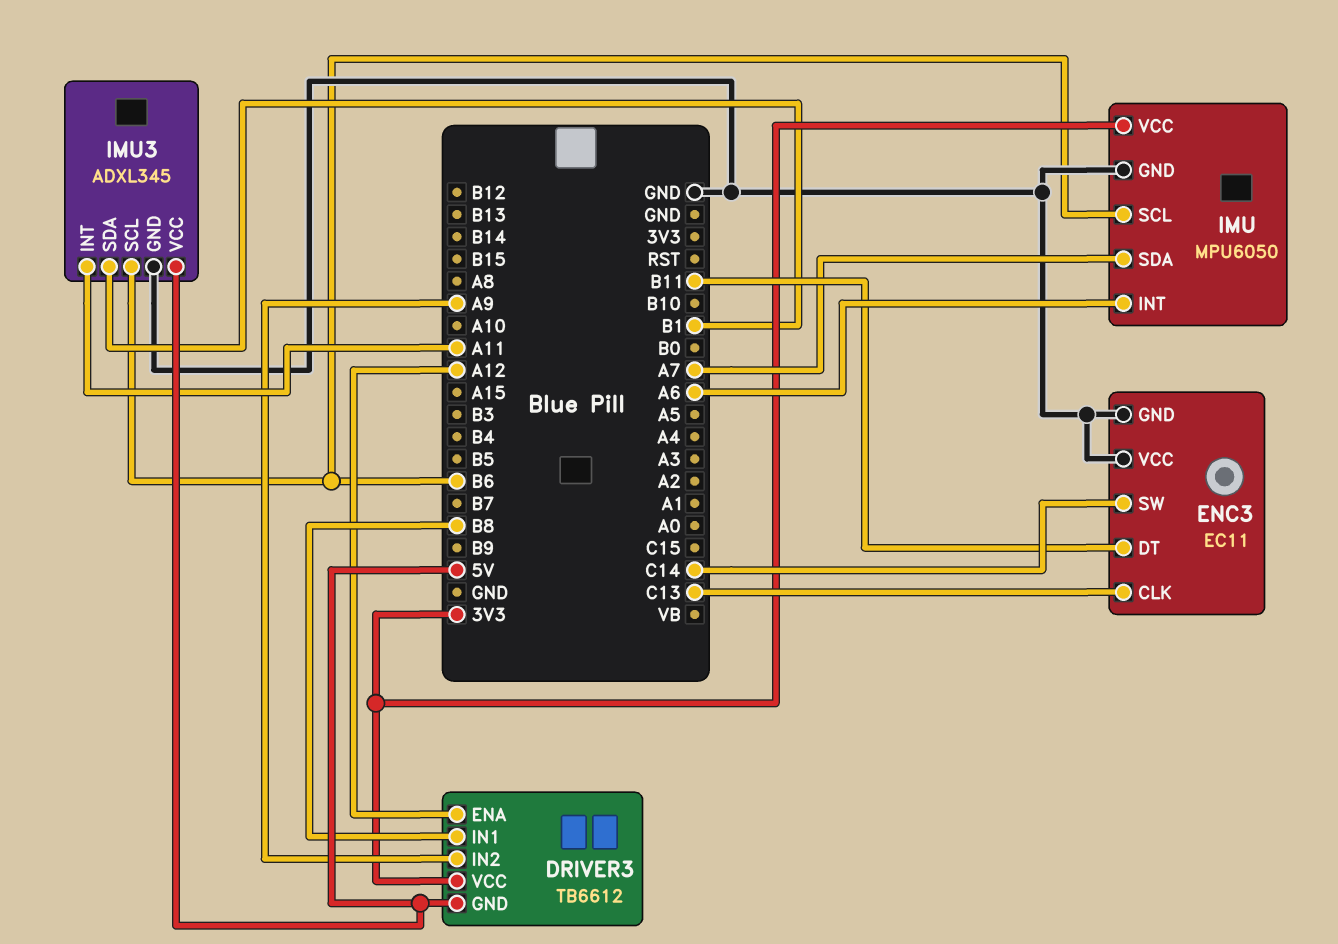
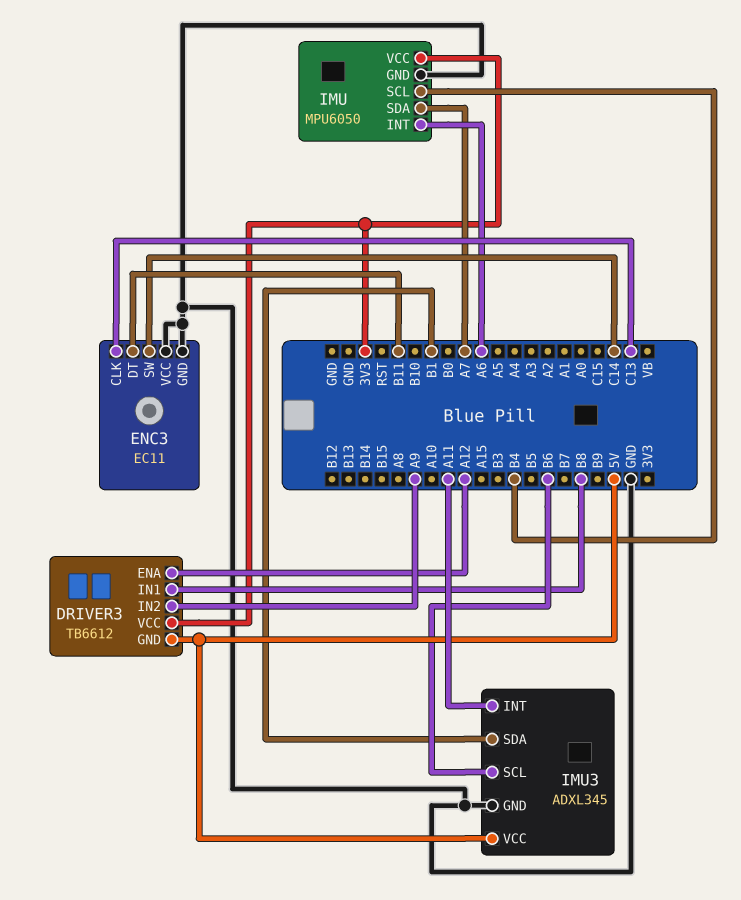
IMU pin SCL: B6 -> B4

